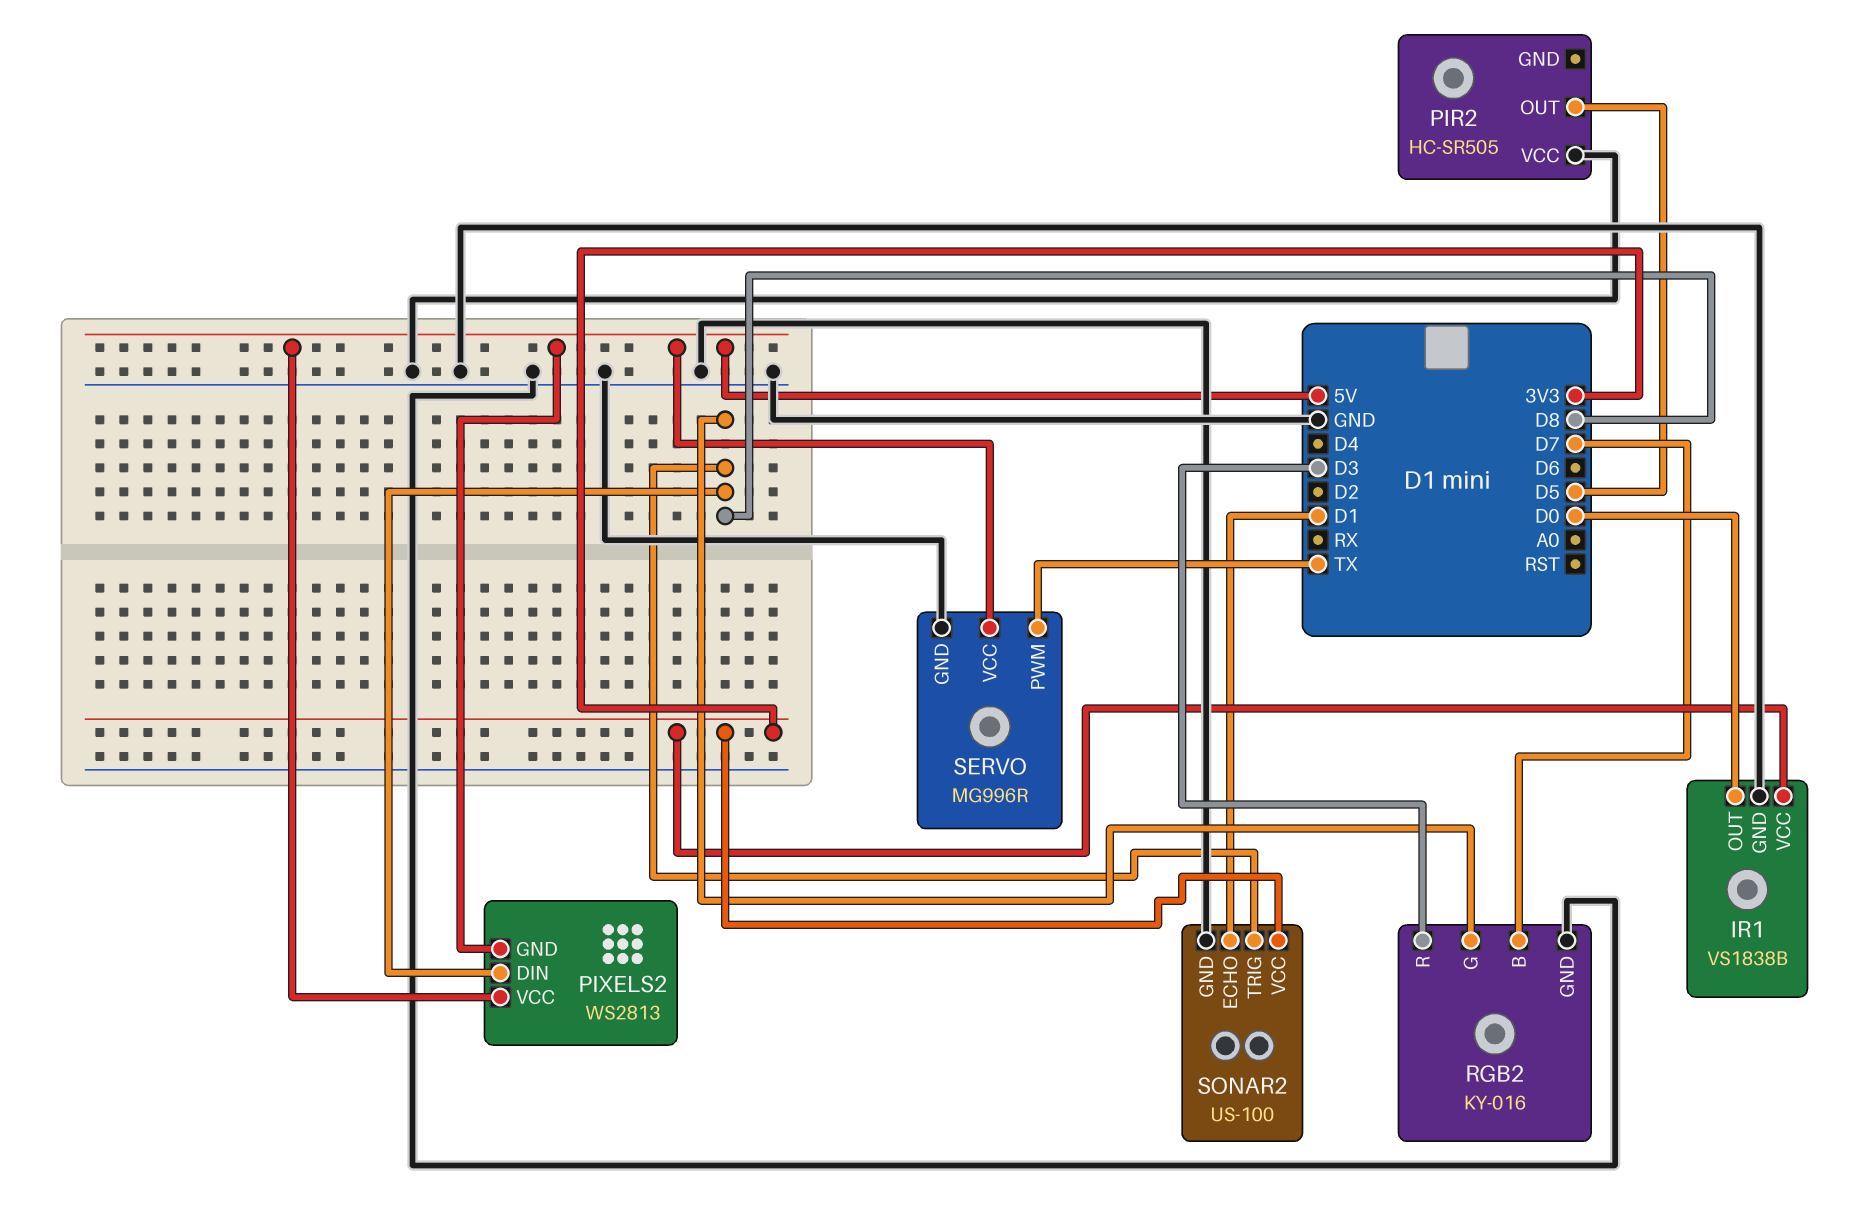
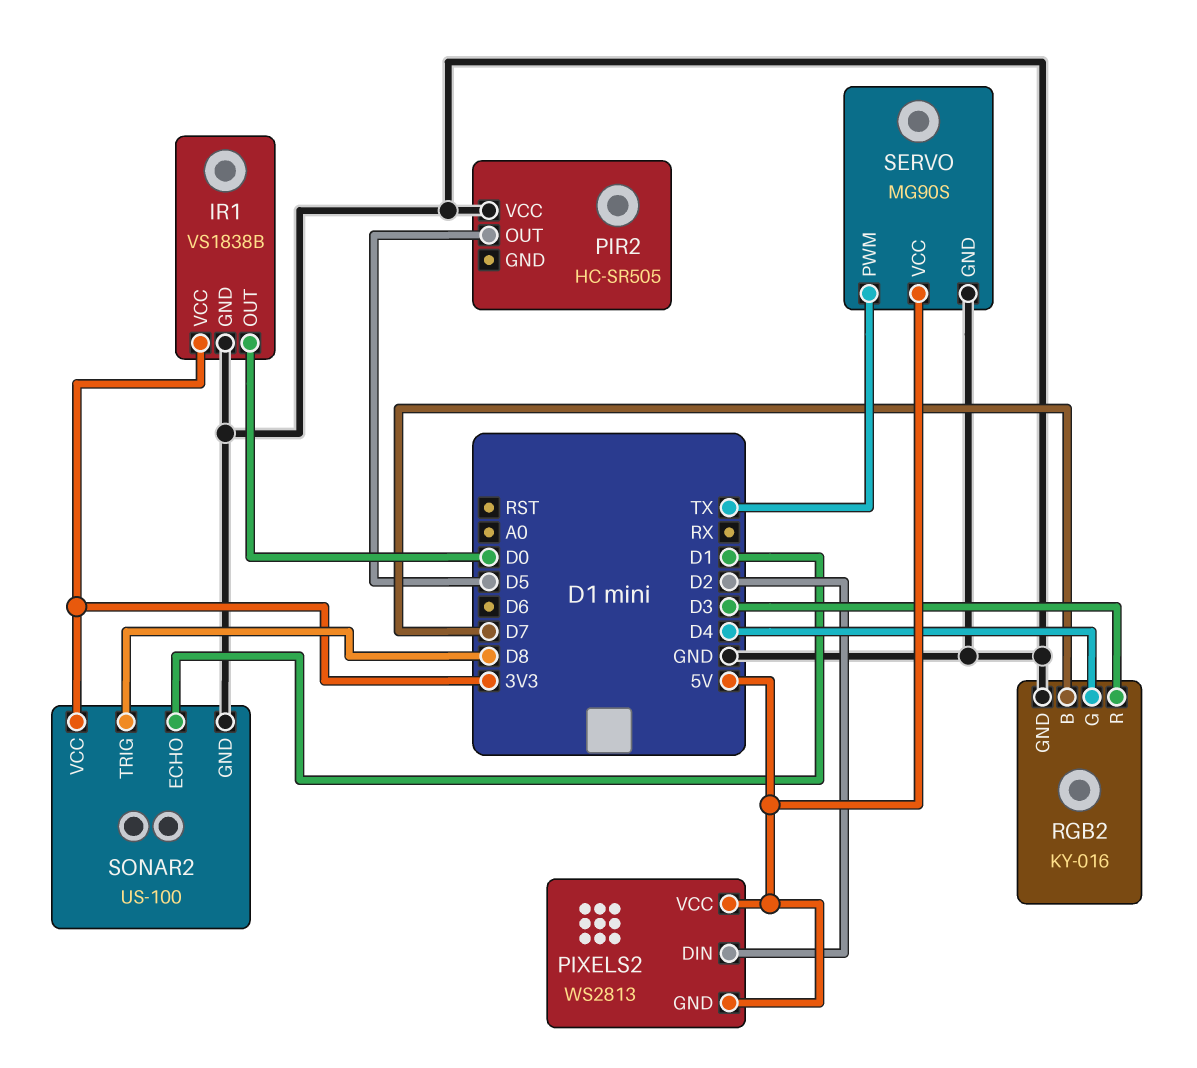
PIXELS2 pin DIN: D8 -> D2
RGB2 pin G: D8 -> D4
SERVO: MG996R -> MG90S

